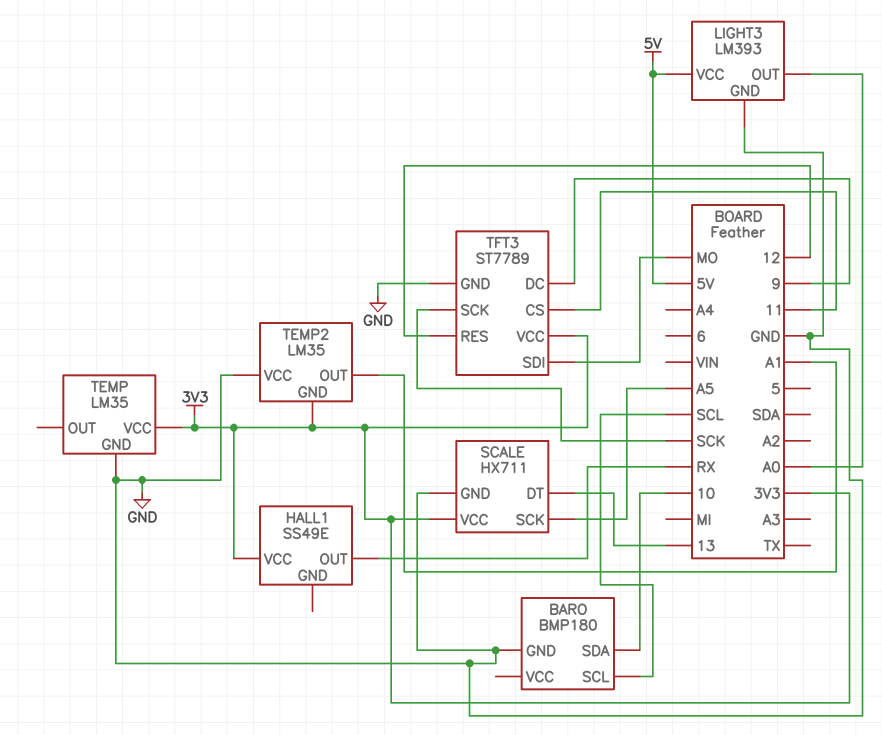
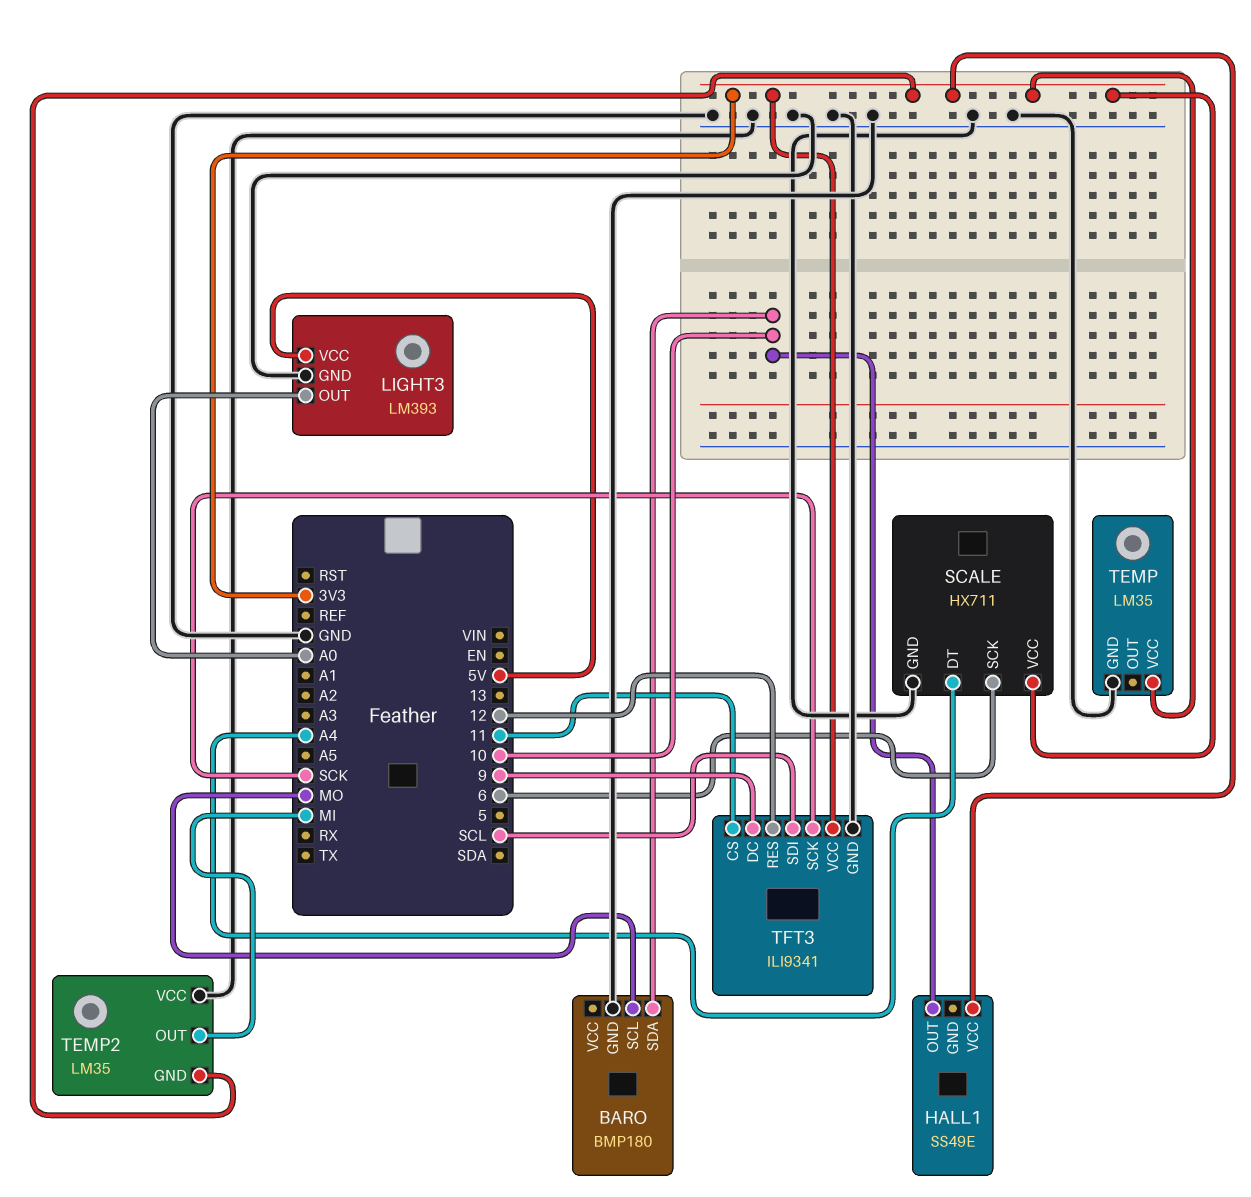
BARO pin SCL: SCL -> MO
HALL1 pin OUT: RX -> 10
SCALE pin DT: 13 -> A4
SCALE pin SCK: A5 -> 6
TEMP2 pin OUT: A1 -> MI
TFT3: ST7789 -> ILI9341
TFT3 pin SDI: MO -> SCL

